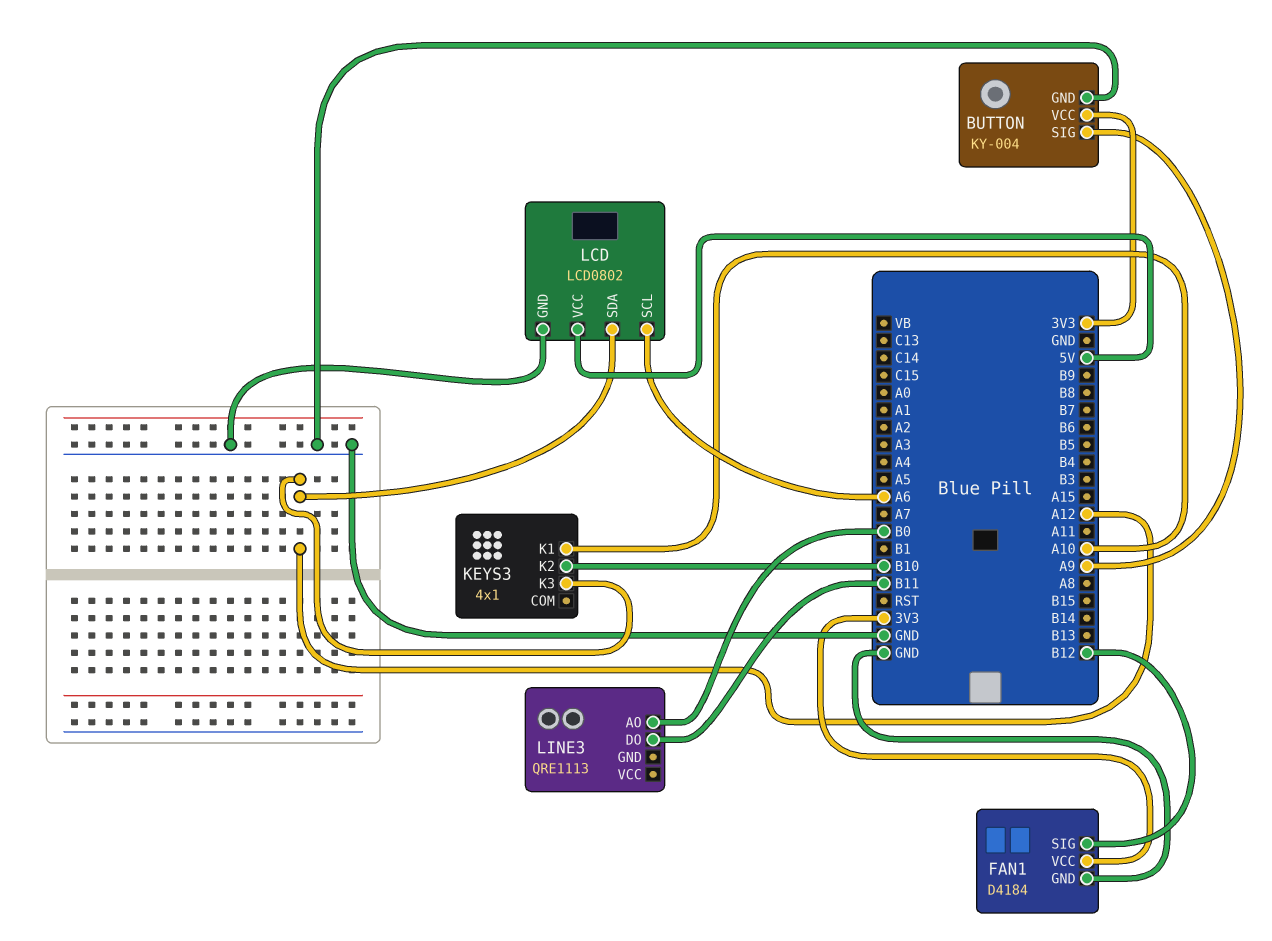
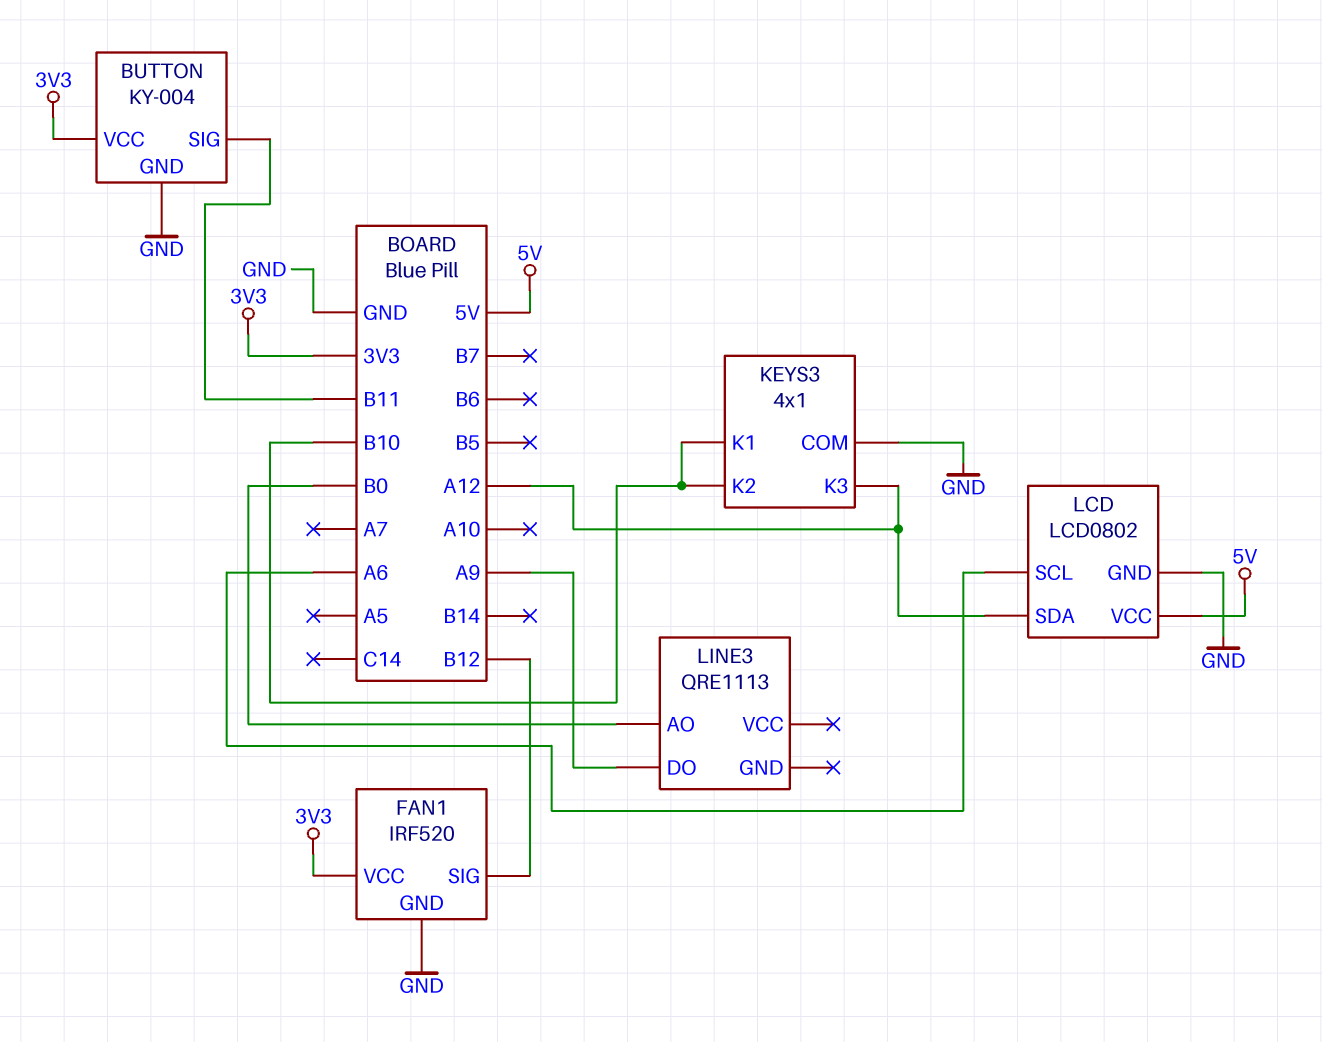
BUTTON pin SIG: A9 -> B11
FAN1: D4184 -> IRF520
KEYS3 pin COM: none -> GND
KEYS3 pin K1: A10 -> B10
LINE3 pin DO: B11 -> A9

